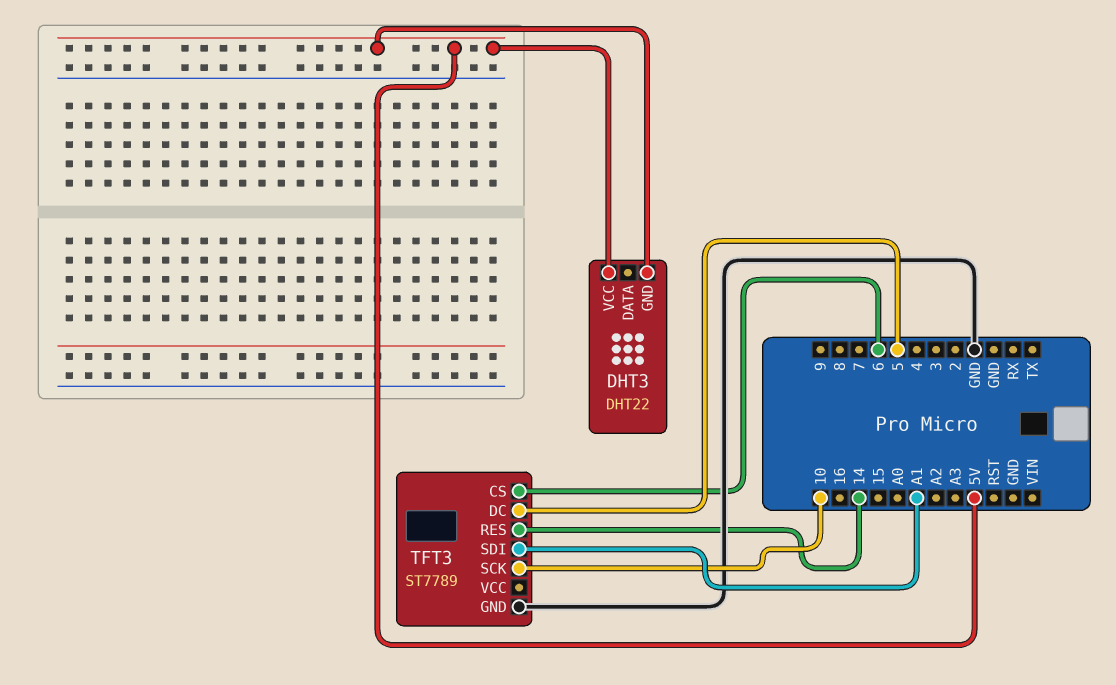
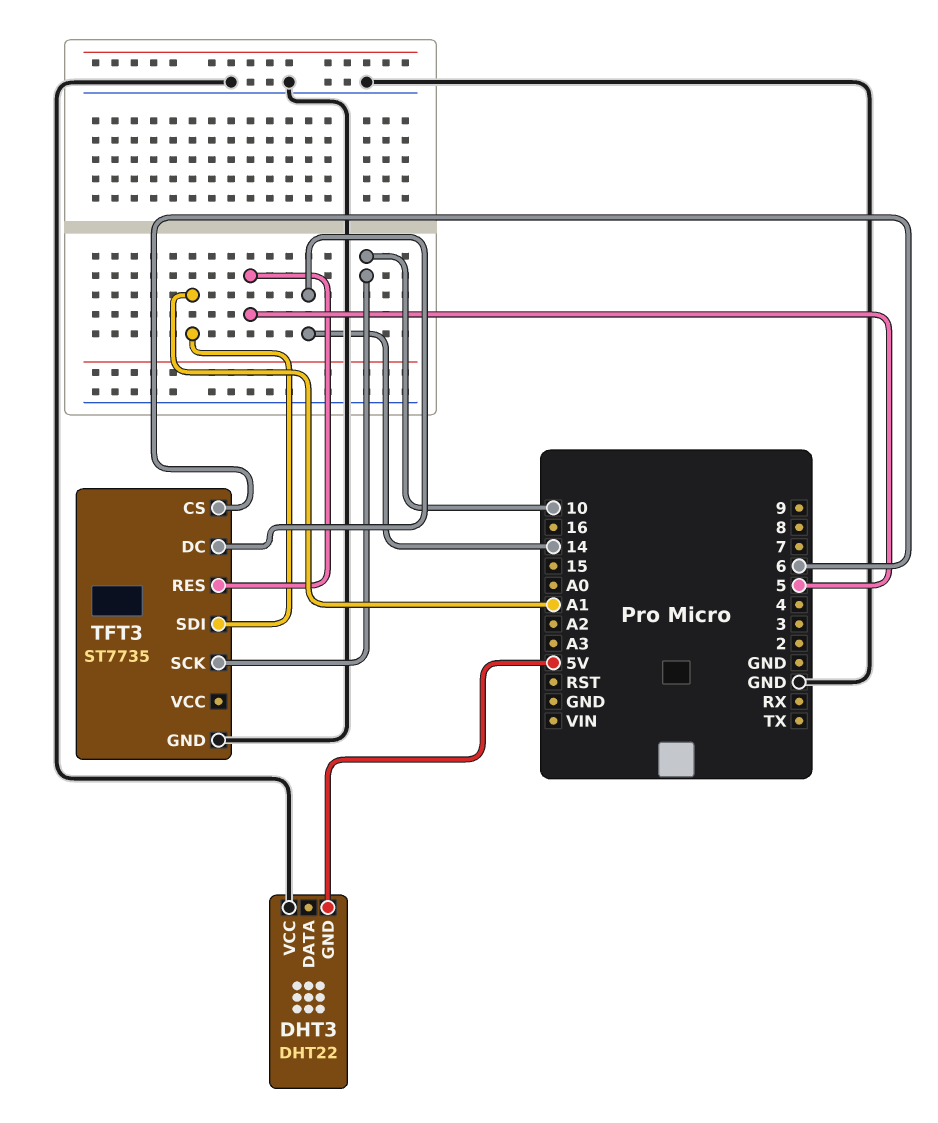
DHT3 pin VCC: 5V -> GND
TFT3: ST7789 -> ST7735
TFT3 pin DC: 5 -> 14
TFT3 pin RES: 14 -> 5

